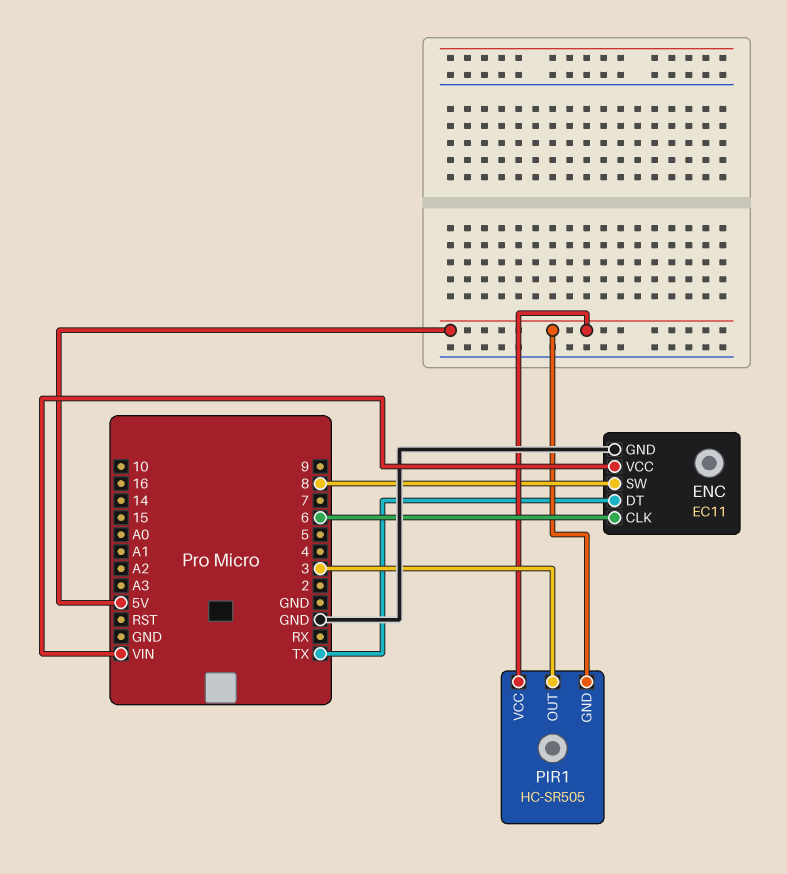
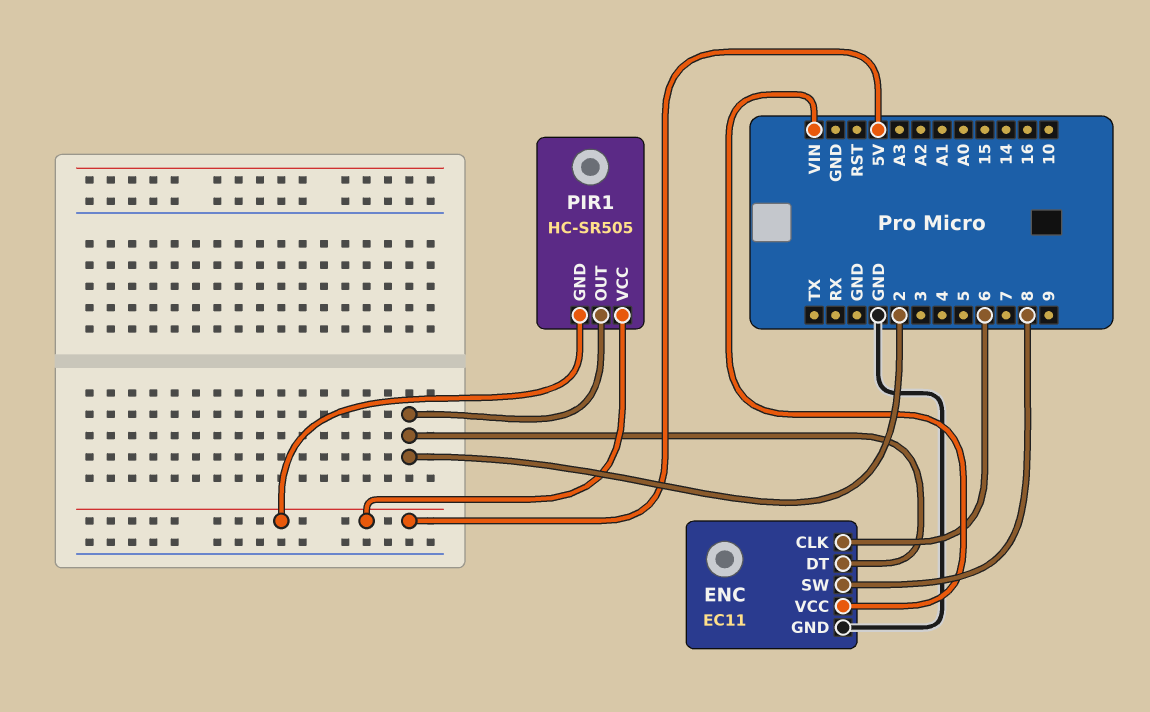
ENC pin DT: TX -> 2
PIR1 pin OUT: 3 -> 2

